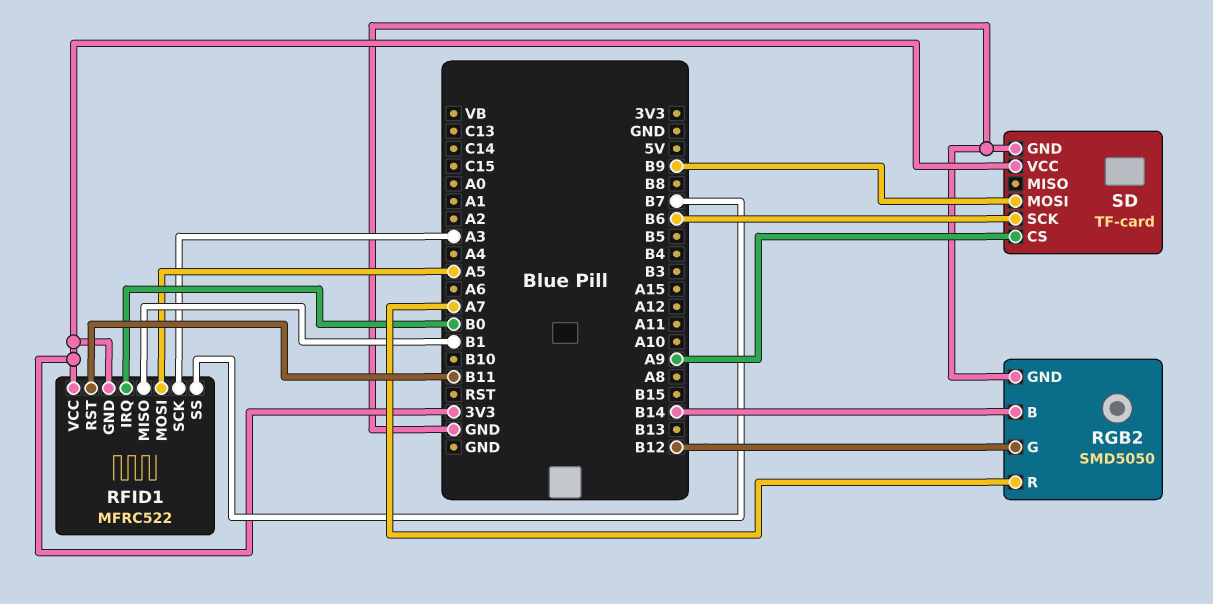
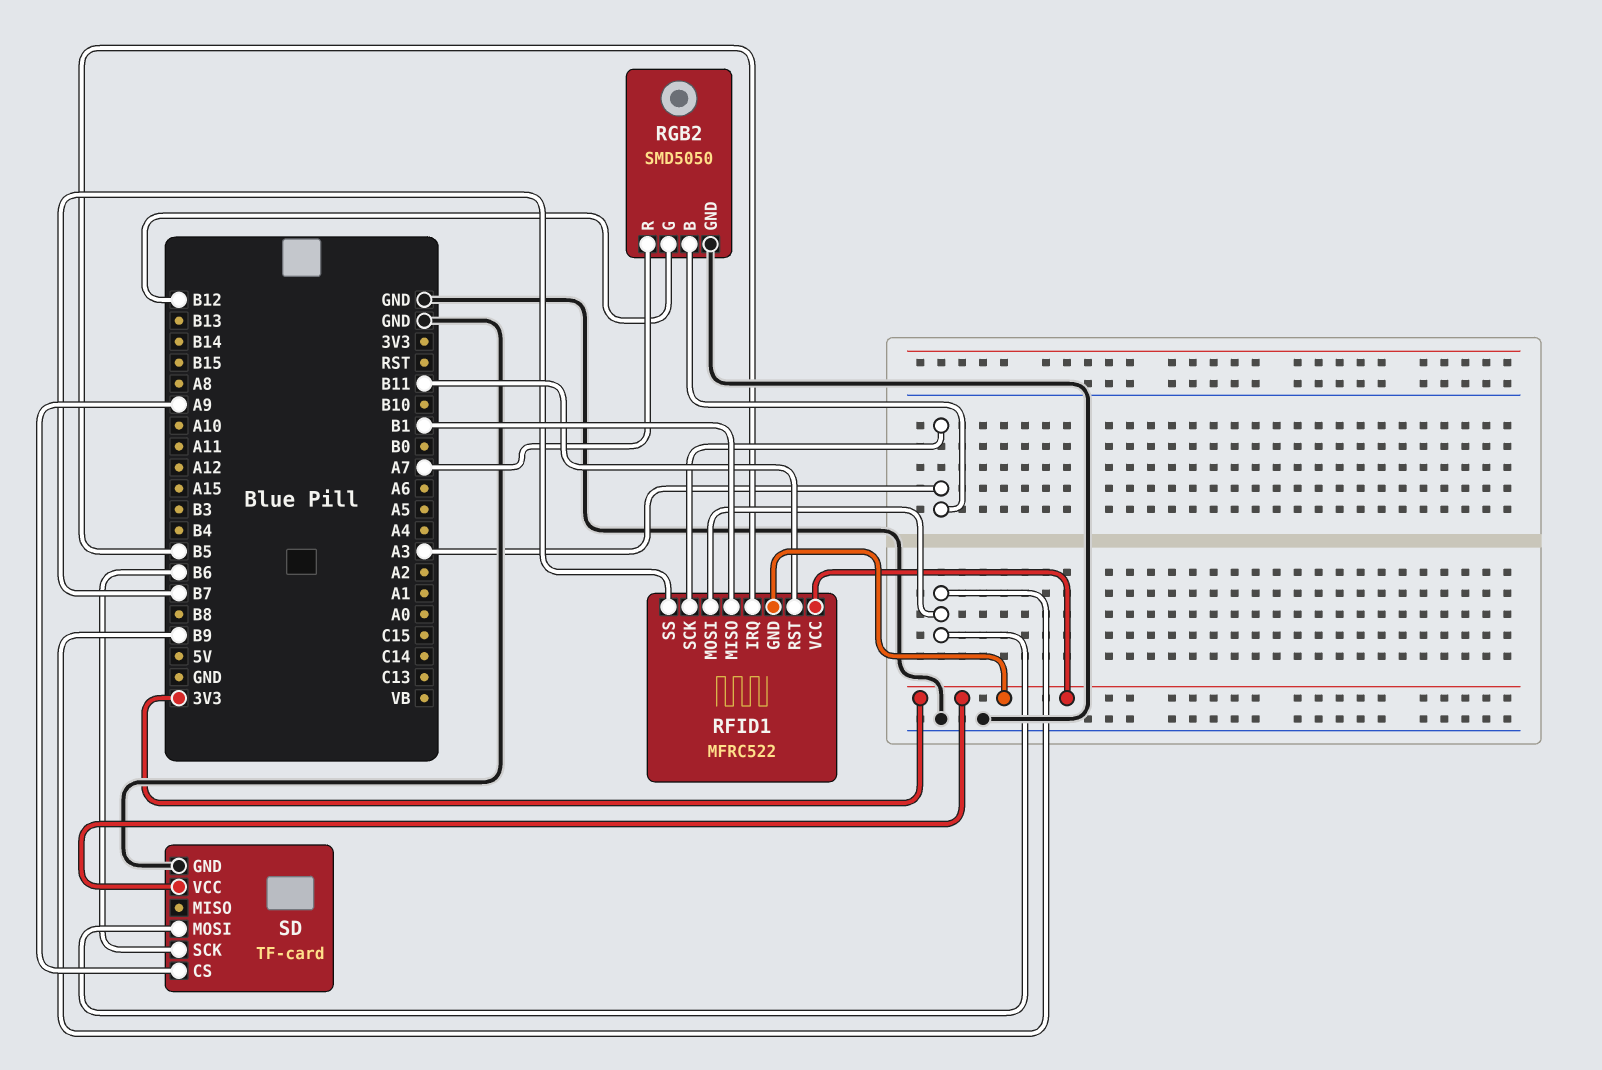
RFID1 pin IRQ: B0 -> B5
RFID1 pin MOSI: A5 -> B9
RGB2 pin B: B14 -> A3

